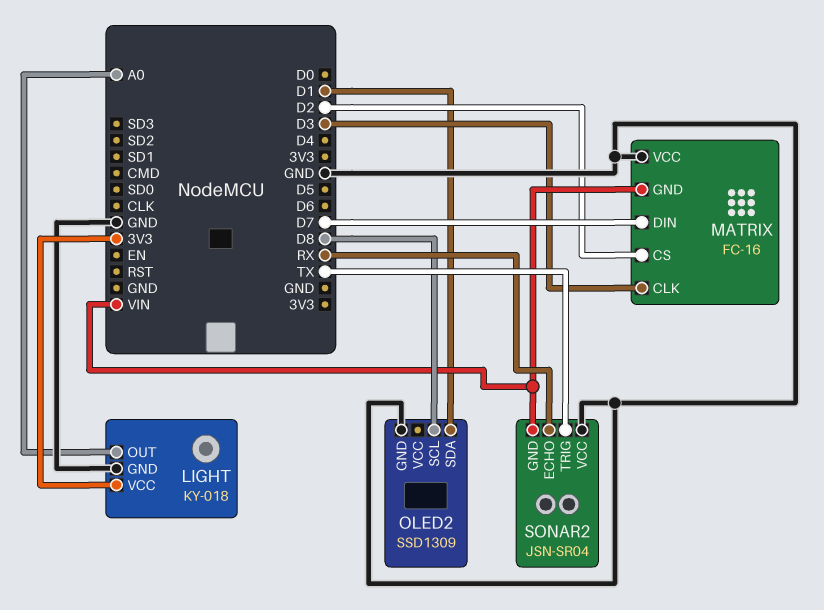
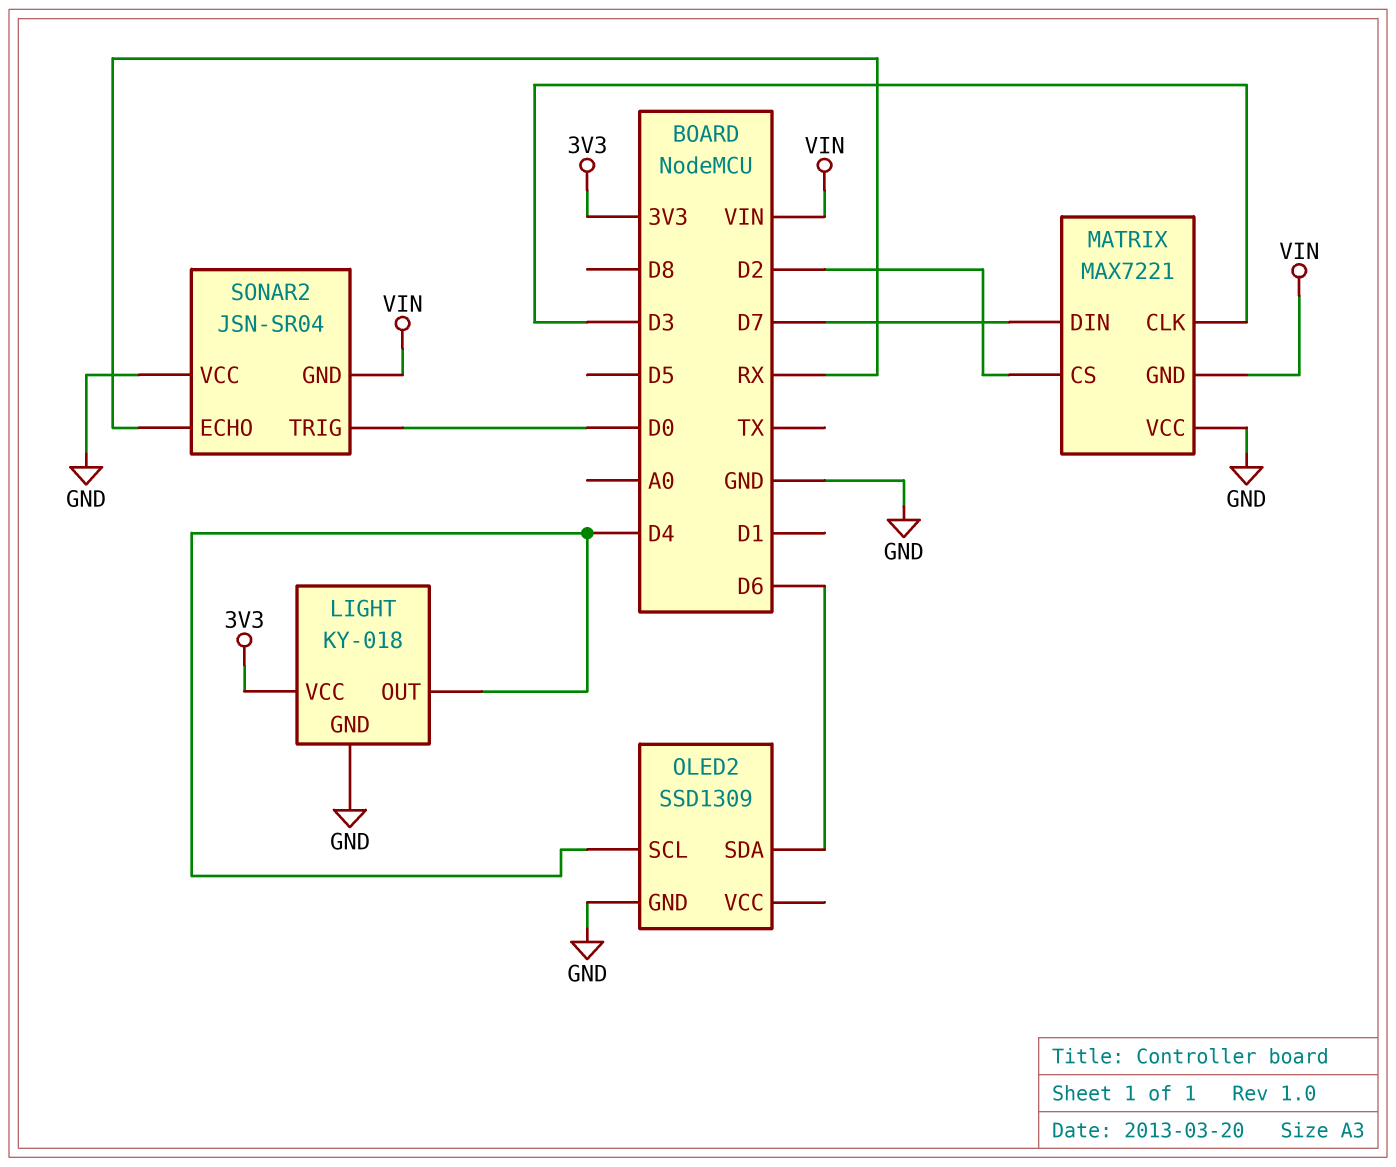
LIGHT pin OUT: A0 -> D4
MATRIX: FC-16 -> MAX7221
OLED2 pin SCL: D8 -> D4
OLED2 pin SDA: D1 -> D6
SONAR2 pin TRIG: TX -> D0

